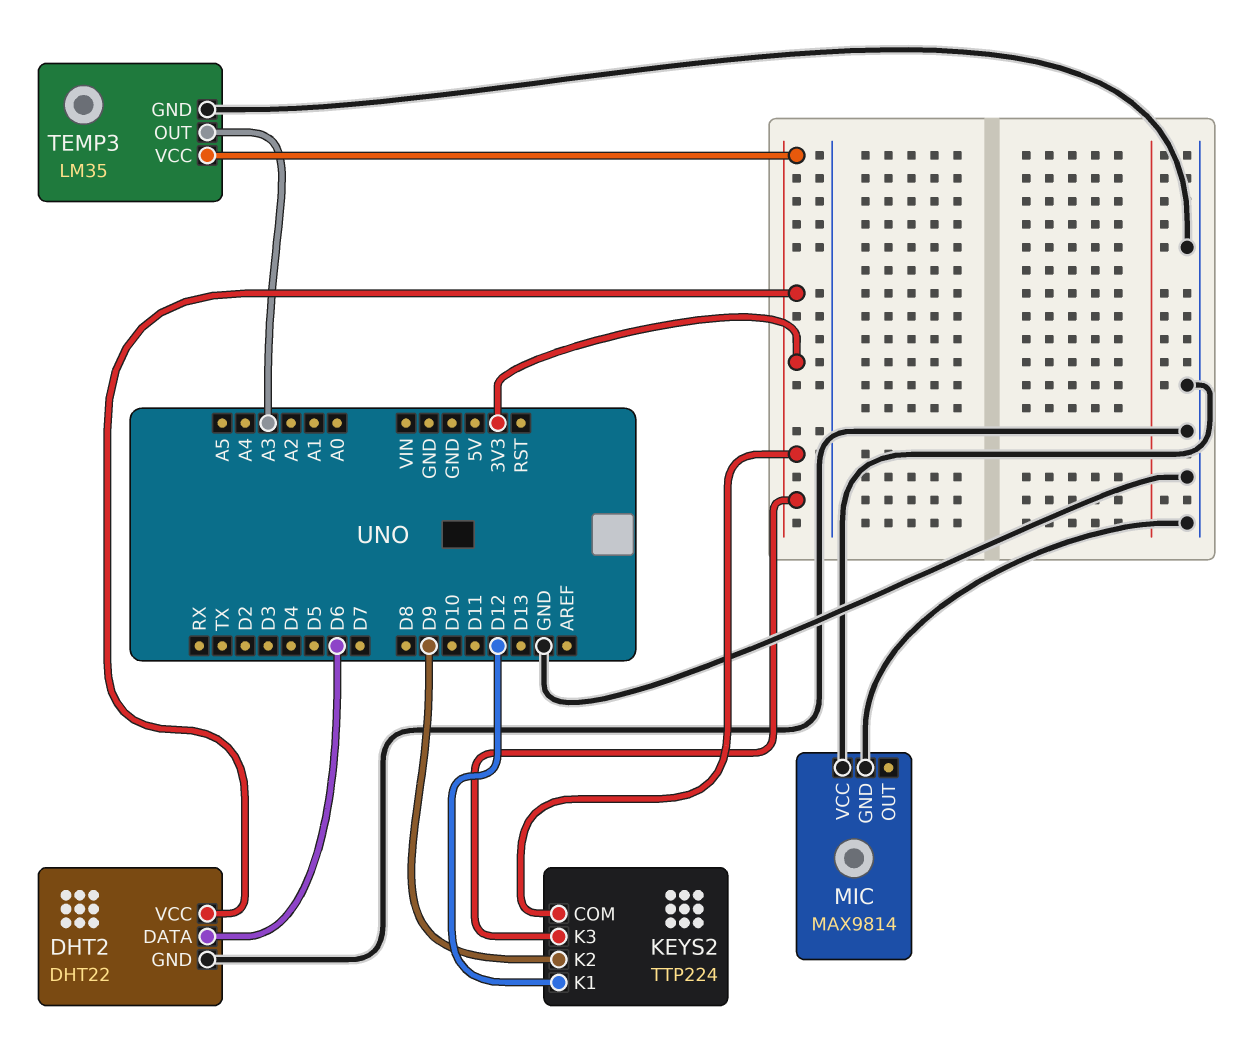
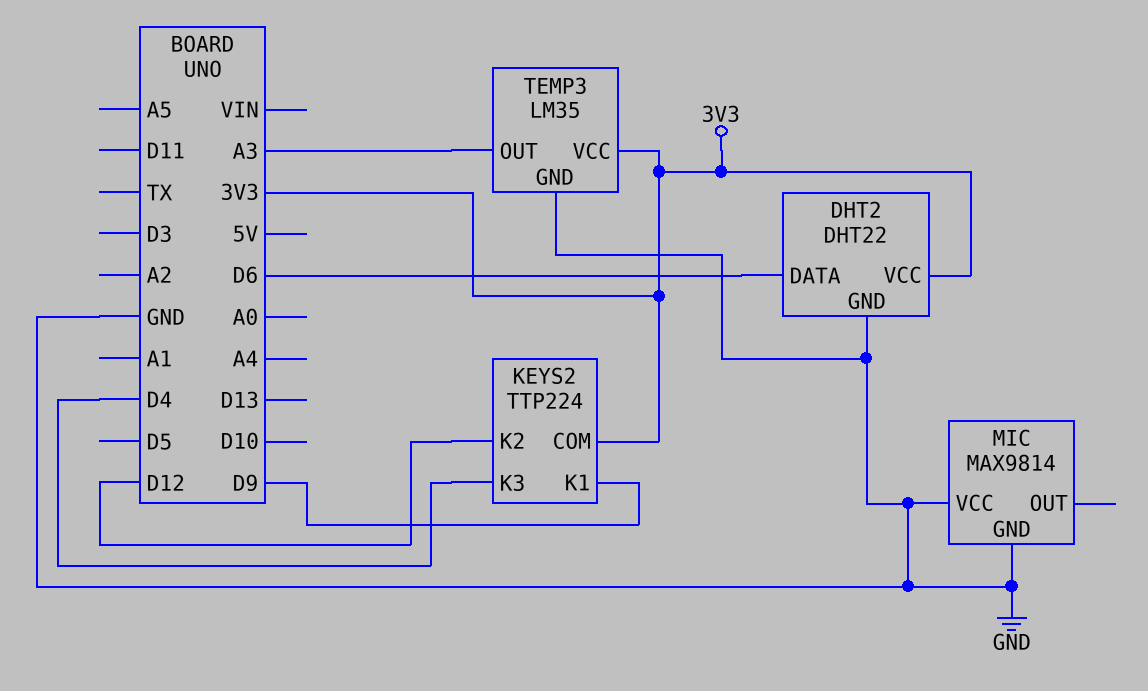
KEYS2 pin K1: D12 -> D9
KEYS2 pin K2: D9 -> D12
KEYS2 pin K3: 3V3 -> D4

